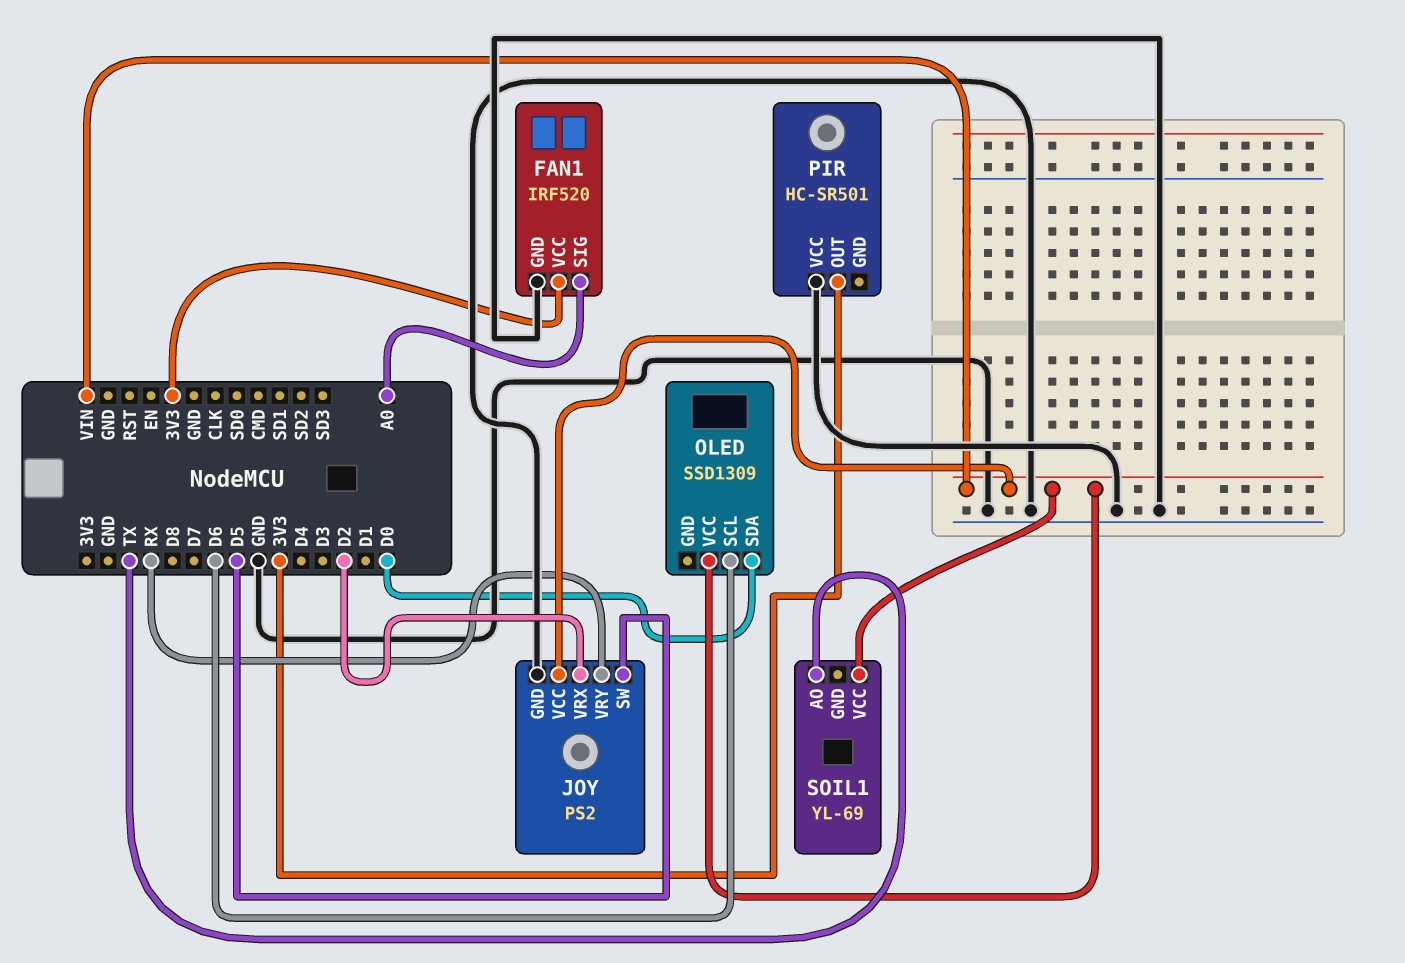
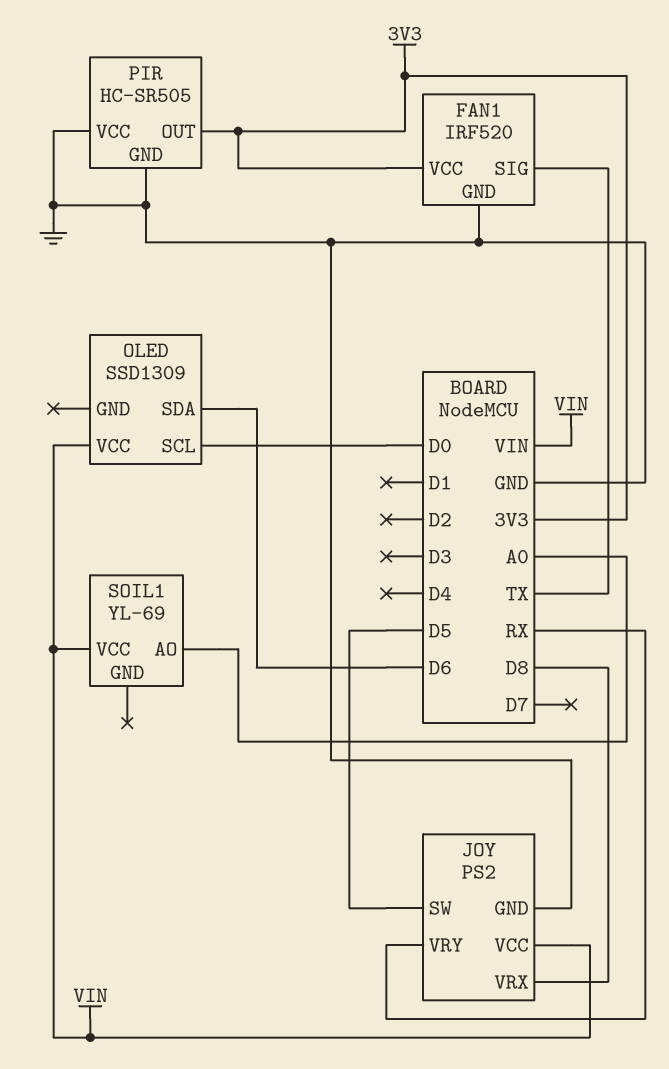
FAN1 pin SIG: A0 -> TX
JOY pin VRX: D2 -> D8
OLED pin SCL: D6 -> D0
OLED pin SDA: D0 -> D6
PIR: HC-SR501 -> HC-SR505
PIR pin GND: none -> GND
SOIL1 pin AO: TX -> A0

